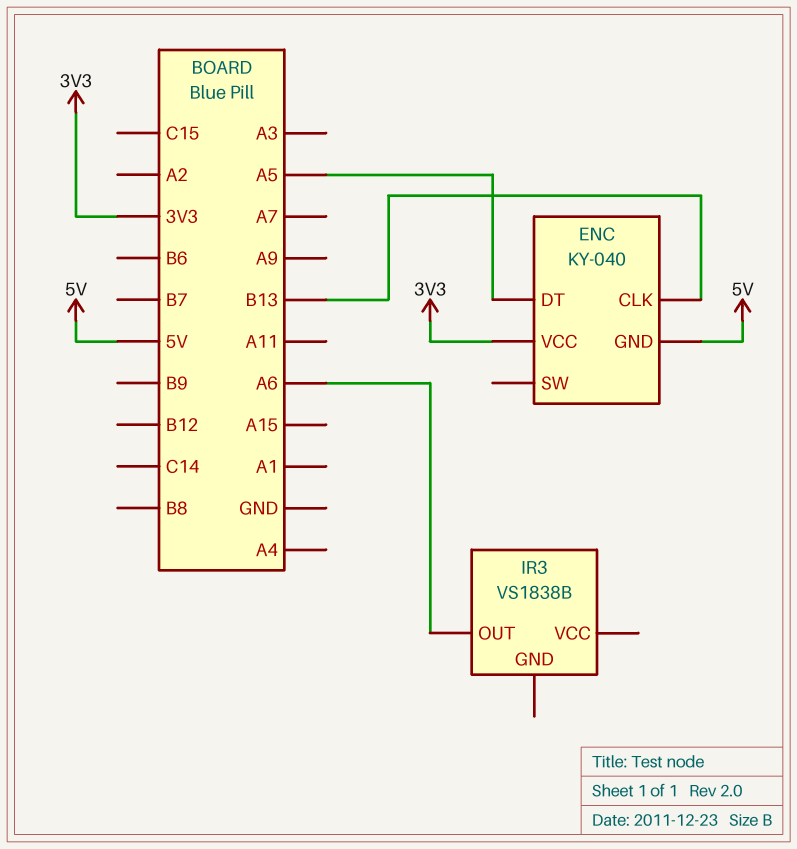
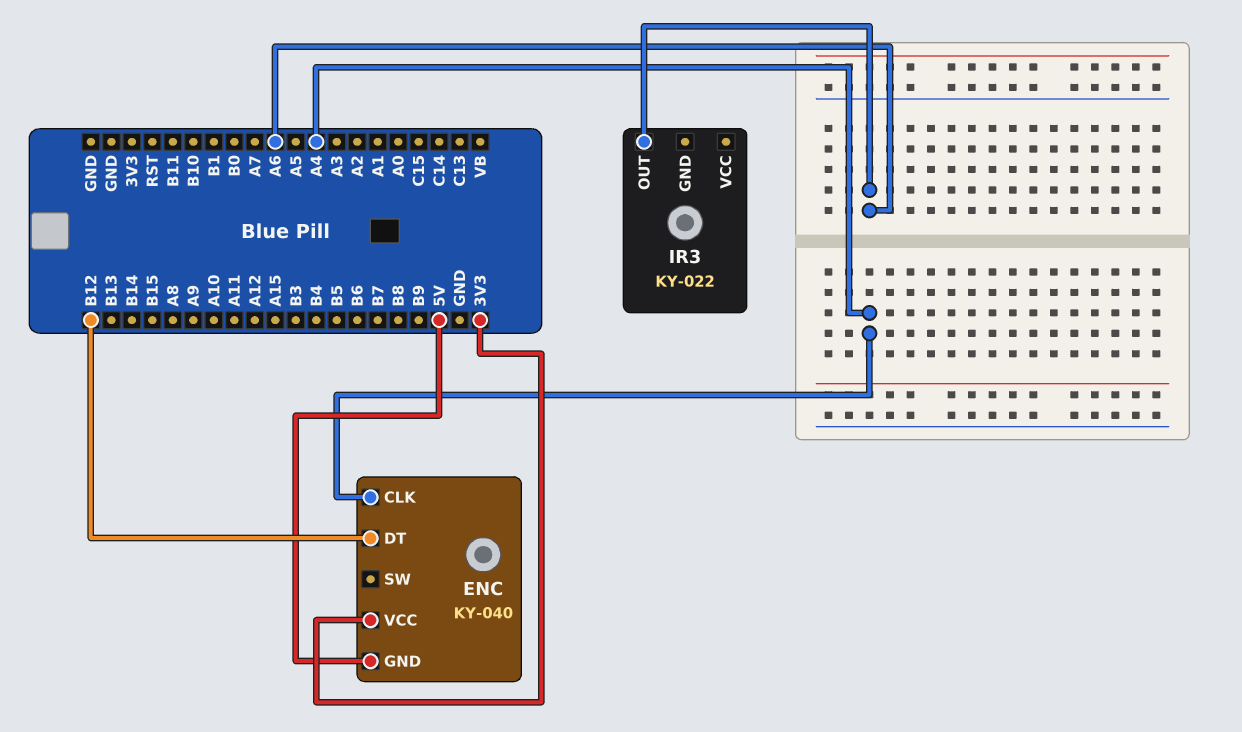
ENC pin CLK: B13 -> A4
ENC pin DT: A5 -> B12
IR3: VS1838B -> KY-022

